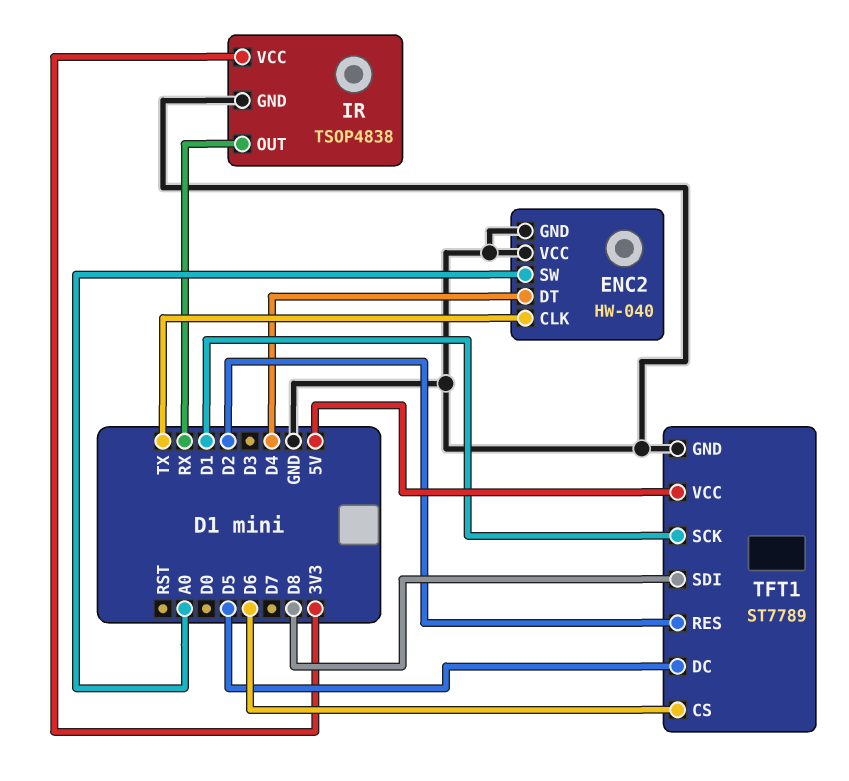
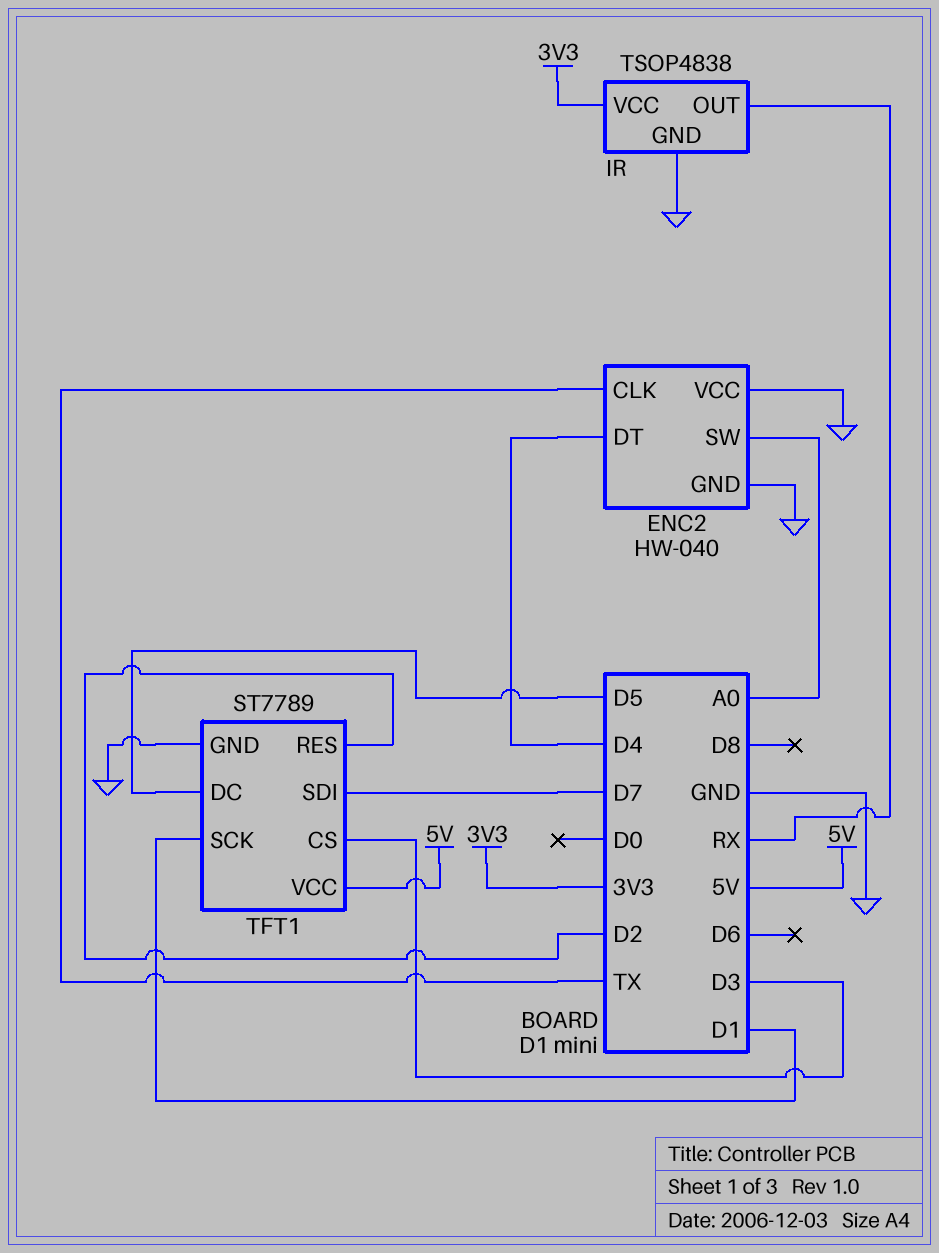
TFT1 pin CS: D6 -> D3
TFT1 pin SDI: D8 -> D7

